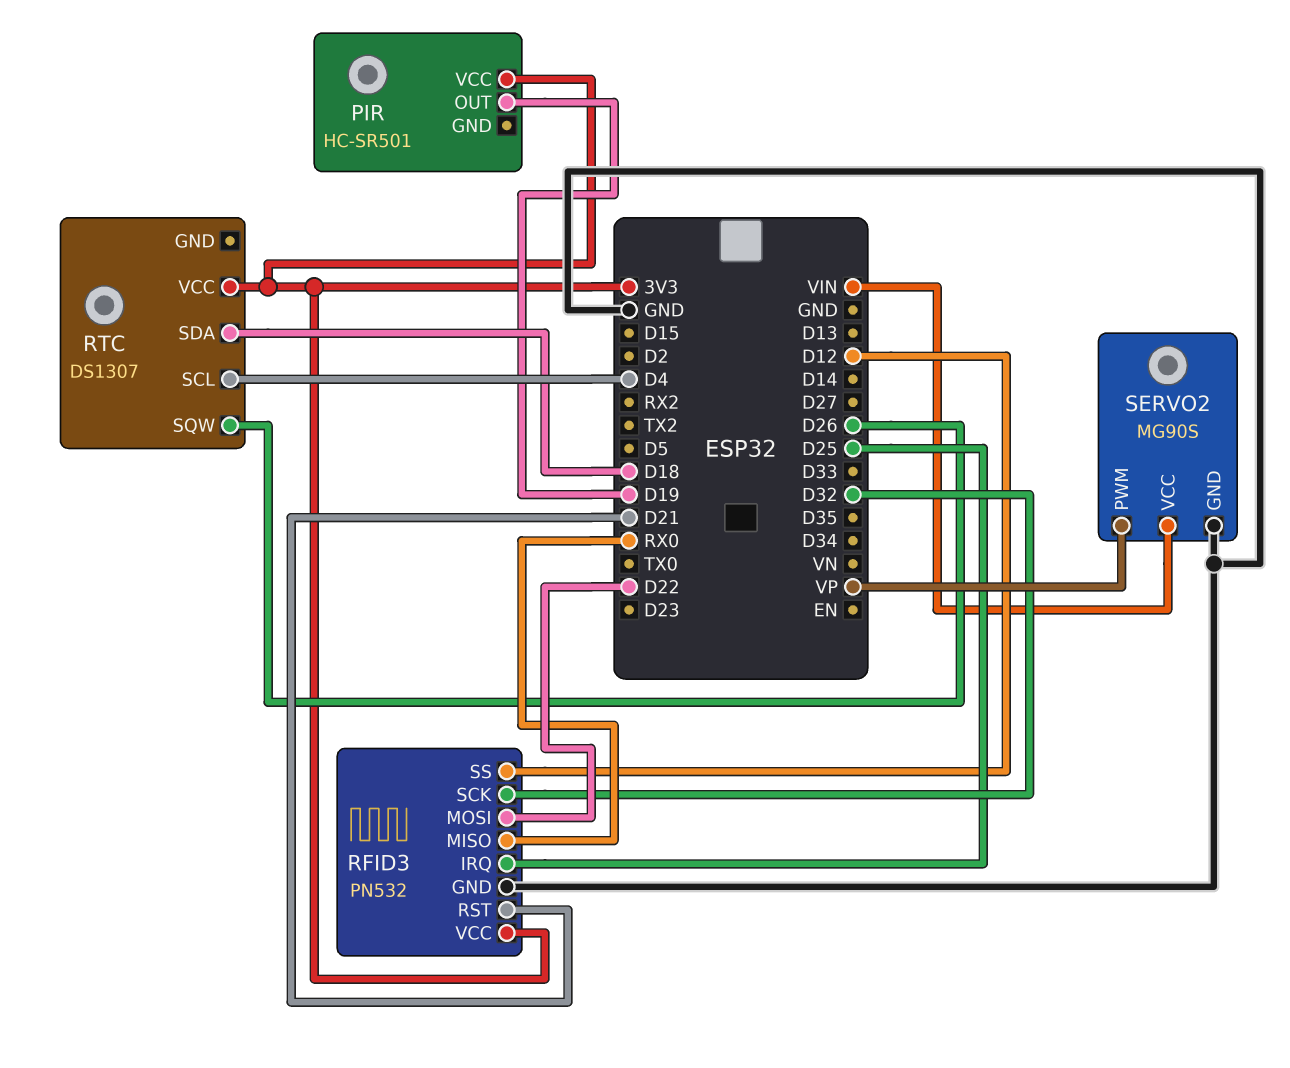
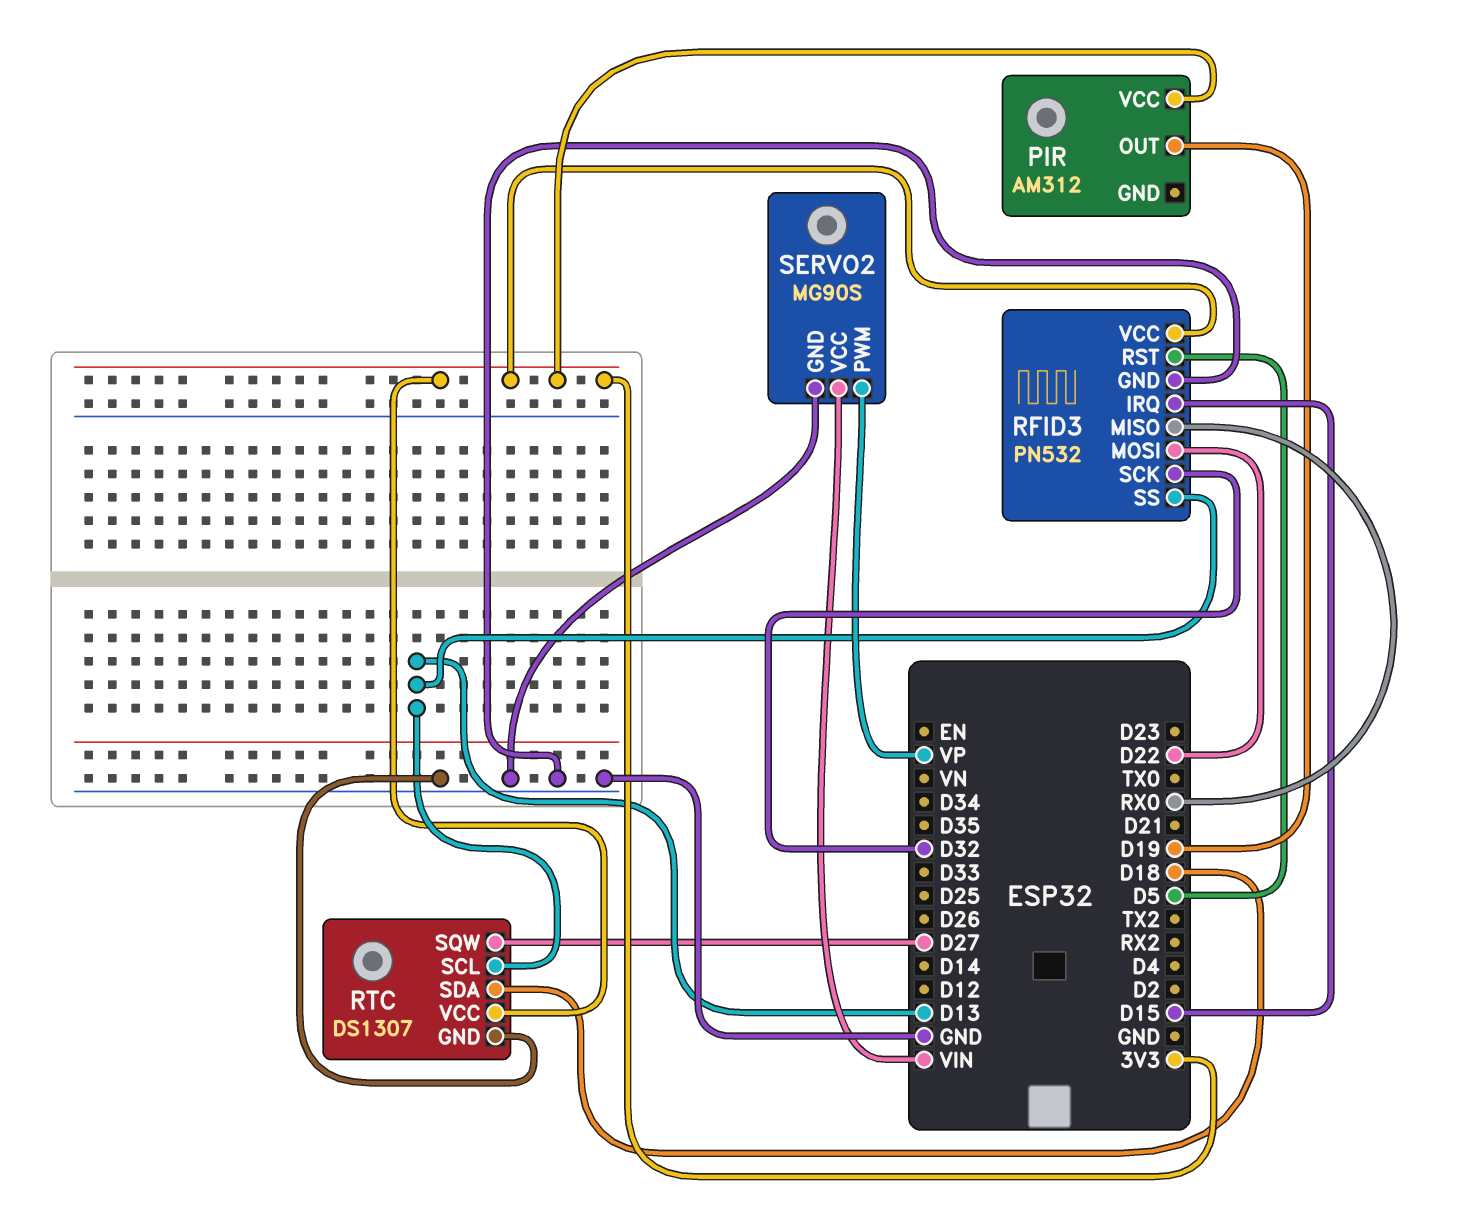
PIR: HC-SR501 -> AM312
RFID3 pin IRQ: D25 -> D15
RFID3 pin RST: D21 -> D5
RFID3 pin SS: D12 -> D13
RTC pin GND: none -> GND
RTC pin SCL: D4 -> D13
RTC pin SQW: D26 -> D27

